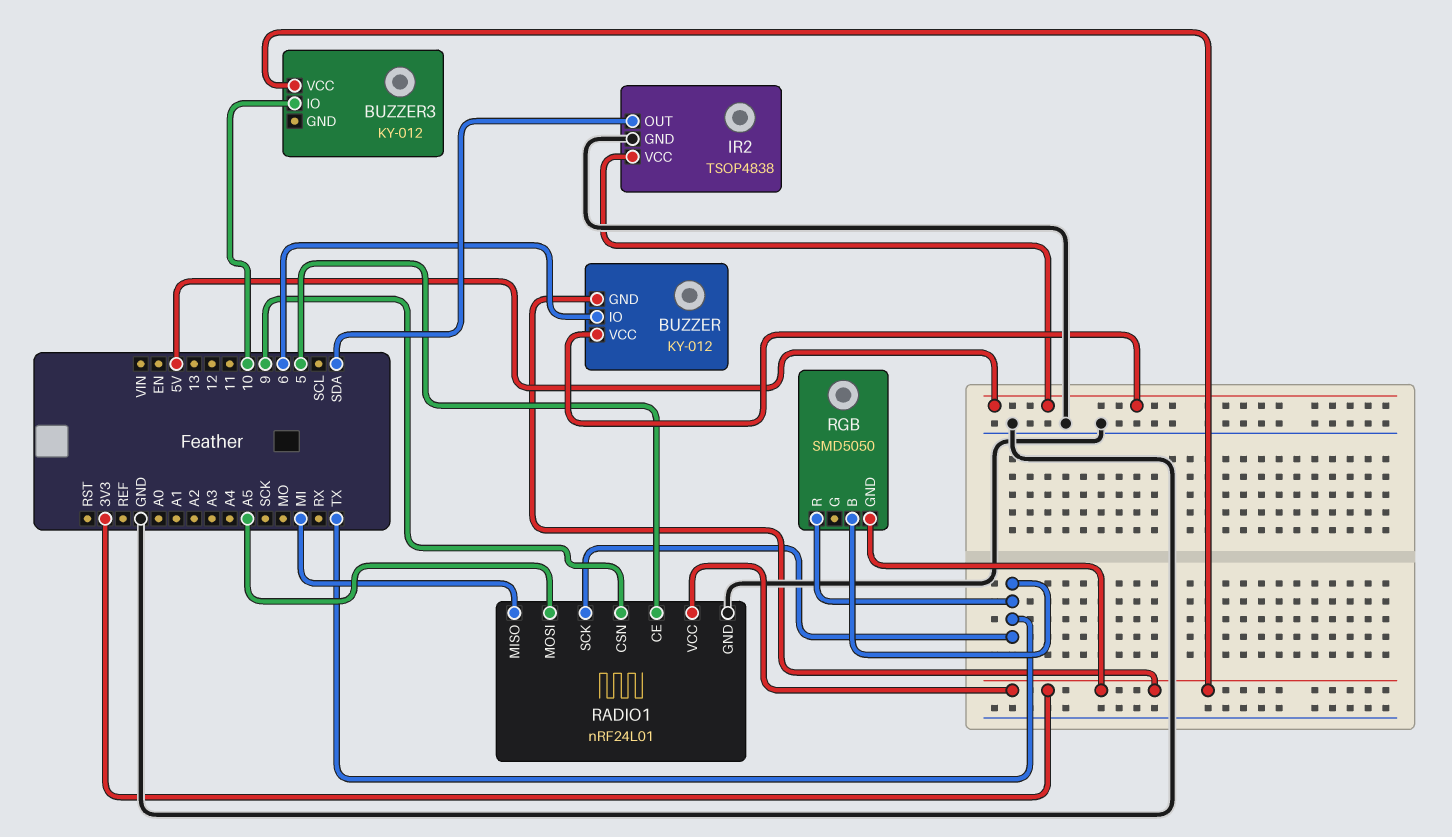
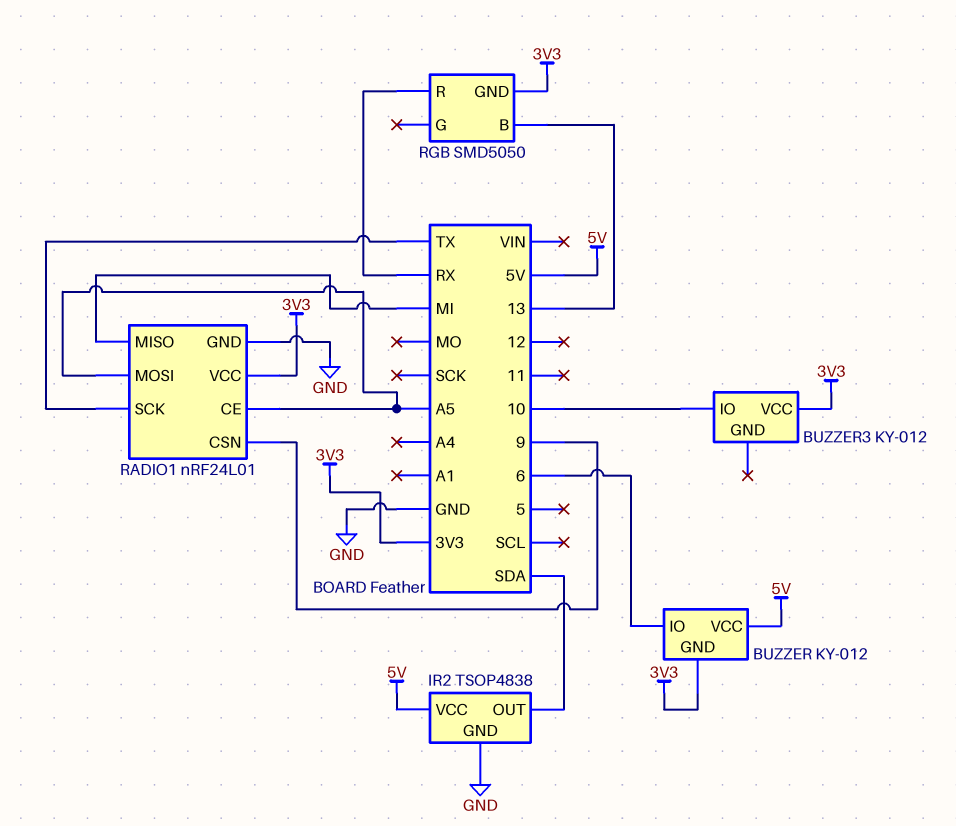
RADIO1 pin CE: 5 -> A5
RGB pin B: TX -> 13
RGB pin R: TX -> RX

